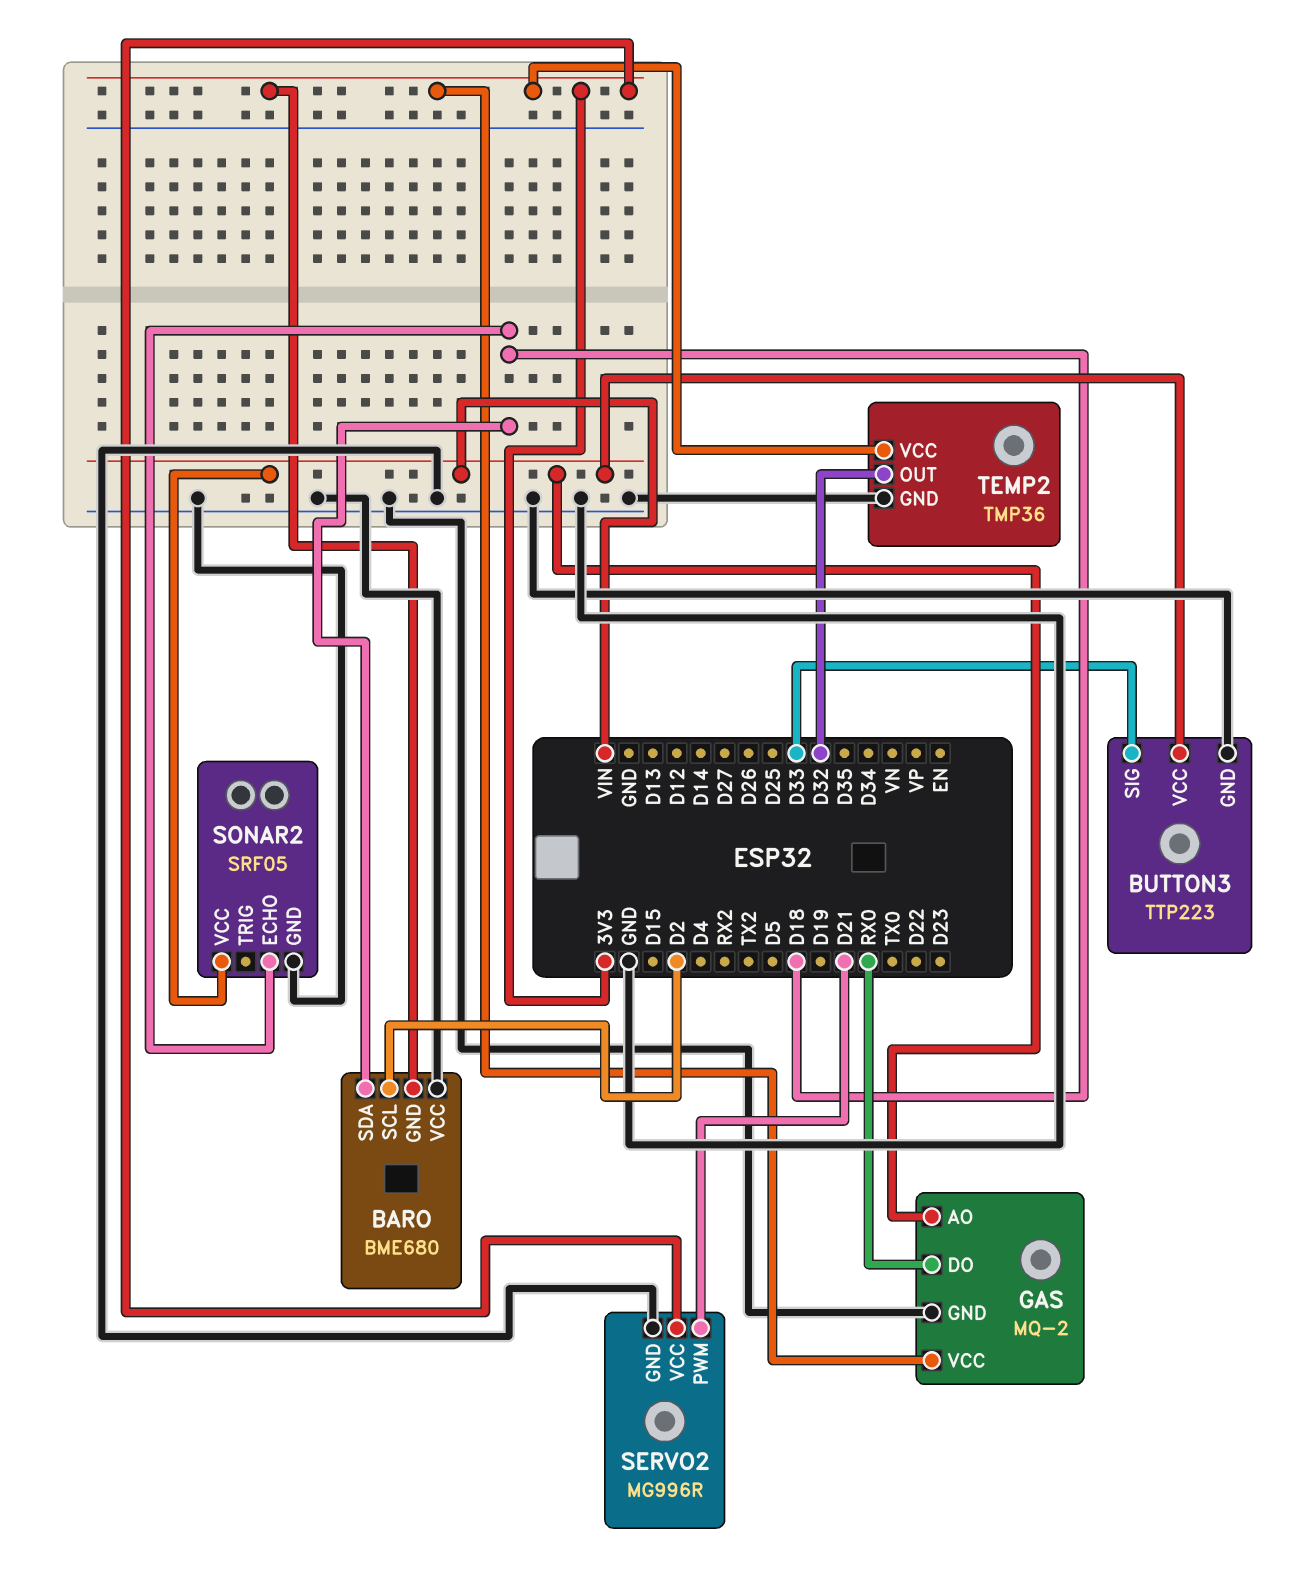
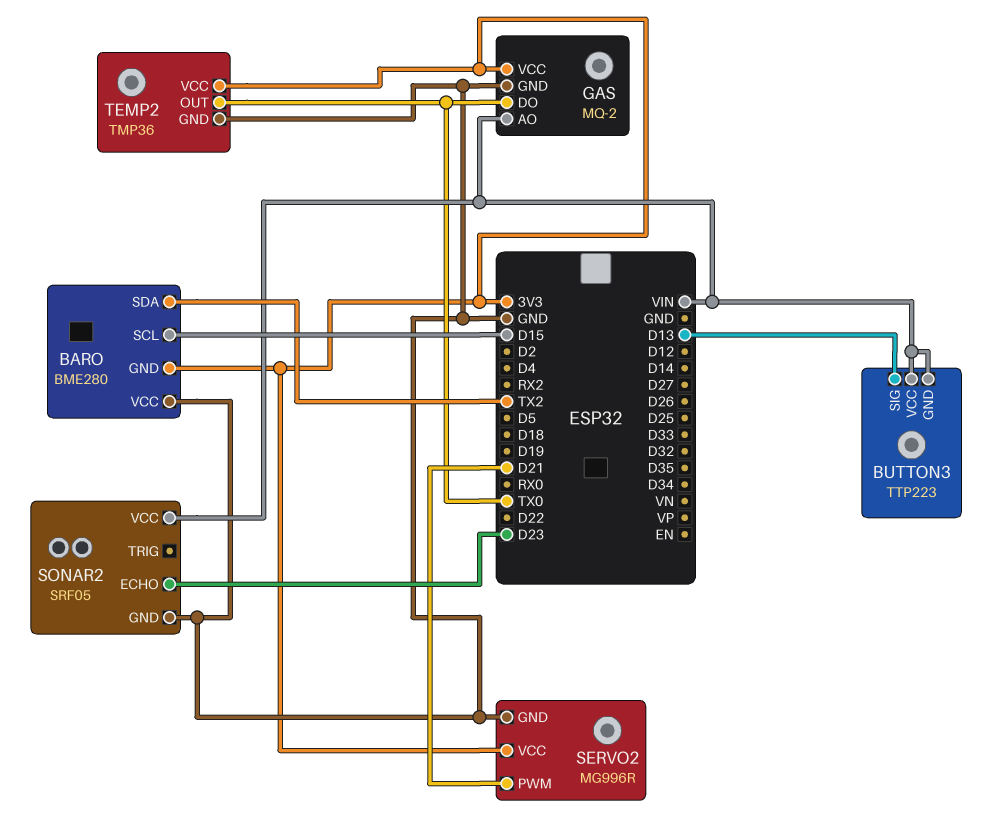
BARO: BME680 -> BME280
BARO pin SCL: D2 -> D15
BARO pin SDA: D18 -> TX2
BUTTON3 pin GND: GND -> VIN
BUTTON3 pin SIG: D33 -> D13
GAS pin DO: RX0 -> TX0
SONAR2 pin ECHO: D18 -> D23
TEMP2 pin OUT: D32 -> TX0

